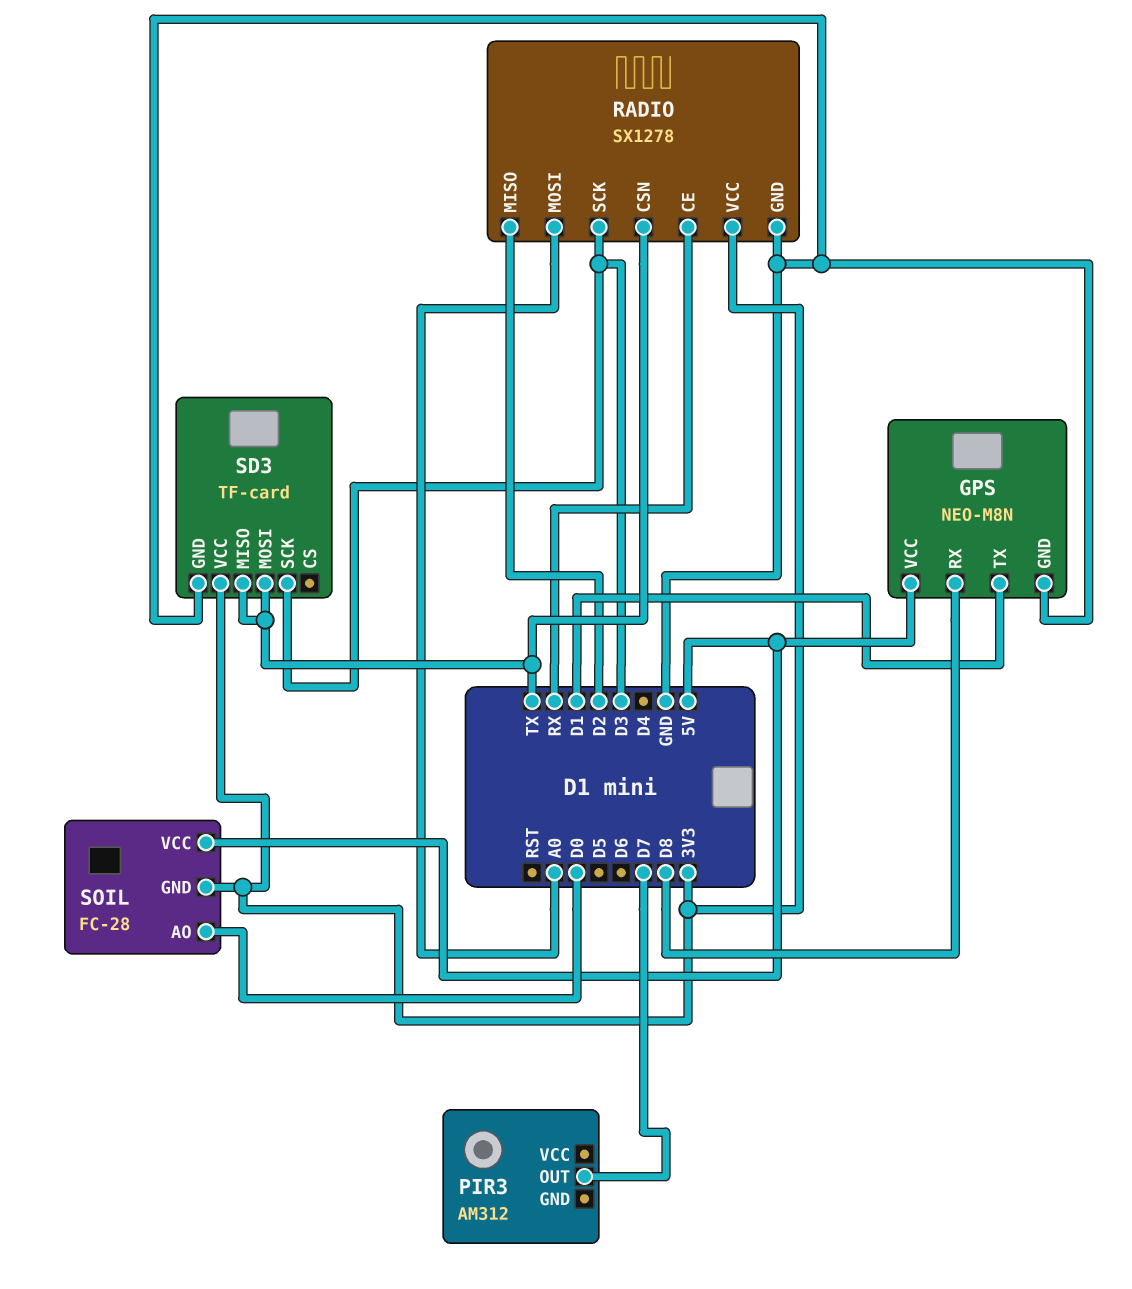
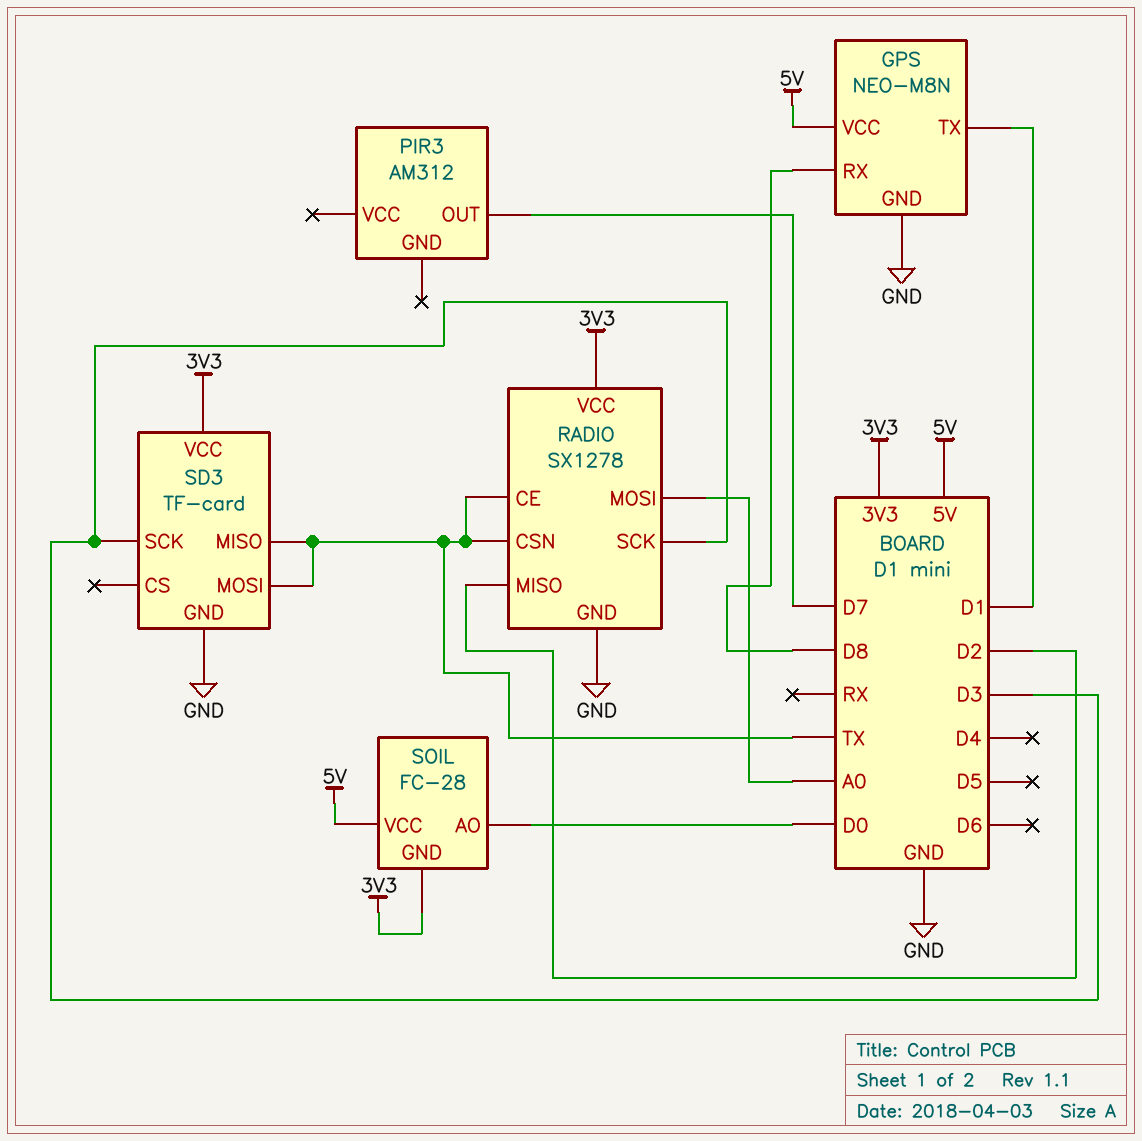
RADIO pin CE: RX -> TX

